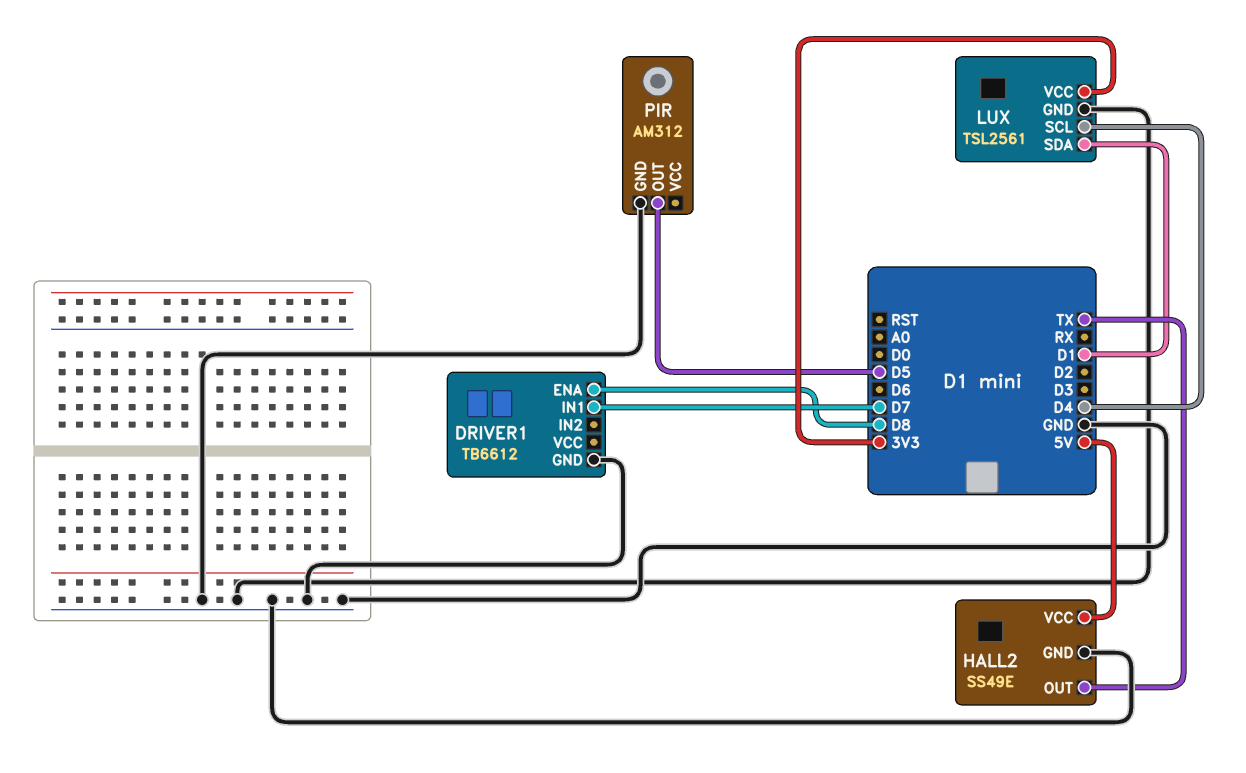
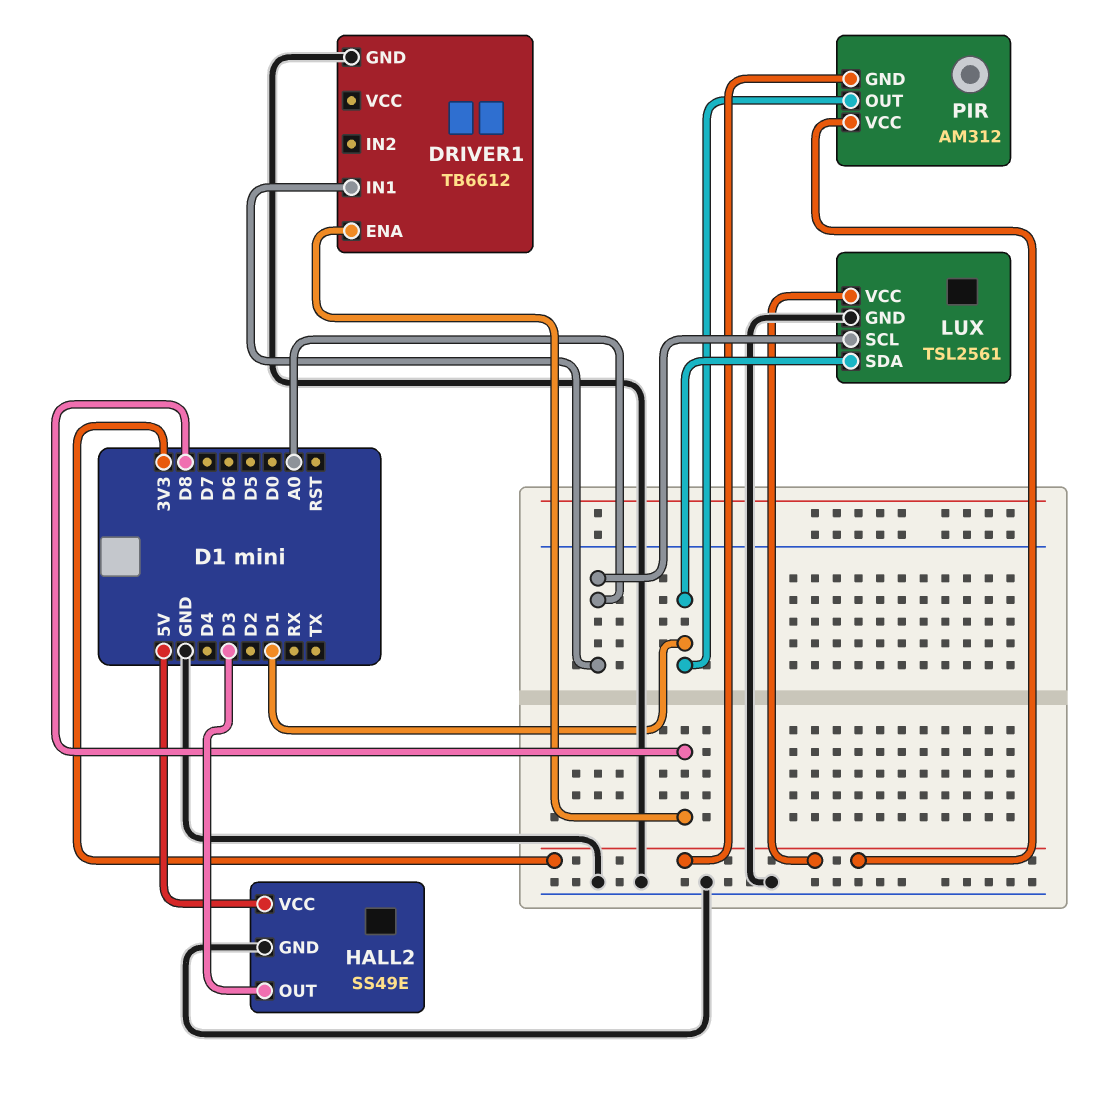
DRIVER1 pin IN1: D7 -> A0
HALL2 pin OUT: TX -> D3
LUX pin SCL: D4 -> A0
PIR pin GND: GND -> 3V3
PIR pin OUT: D5 -> D1
PIR pin VCC: none -> 3V3

